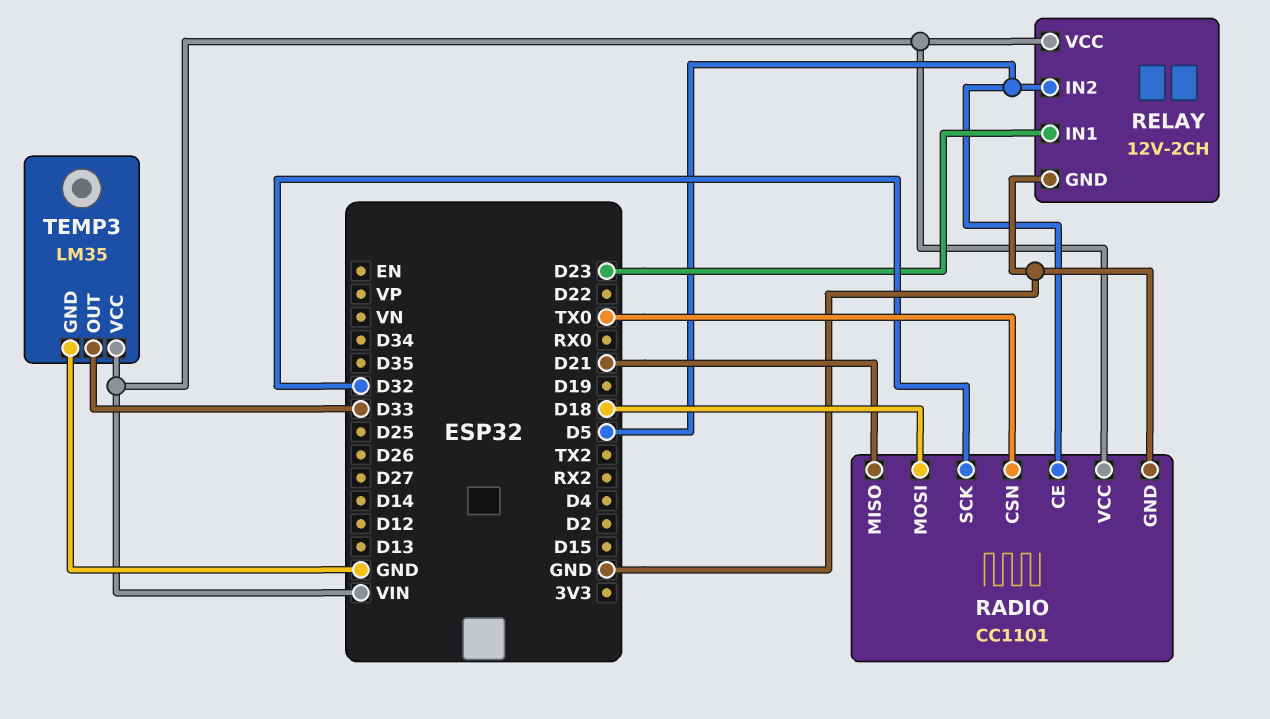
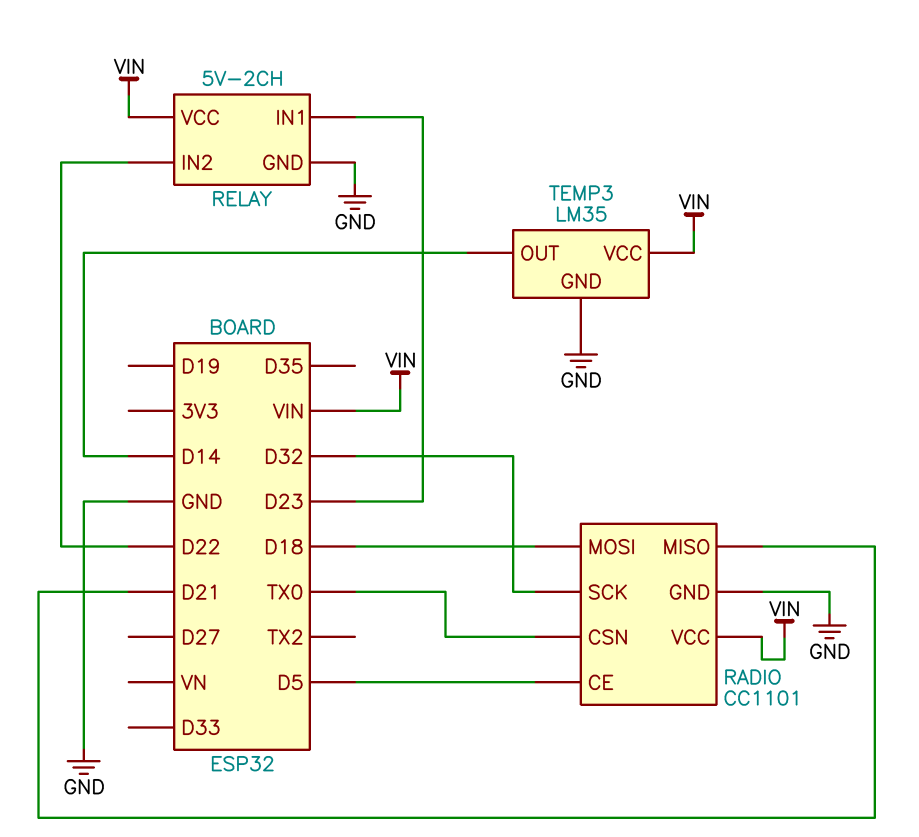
RELAY: 12V-2CH -> 5V-2CH
RELAY pin IN2: D5 -> D22
TEMP3 pin OUT: D33 -> D14

